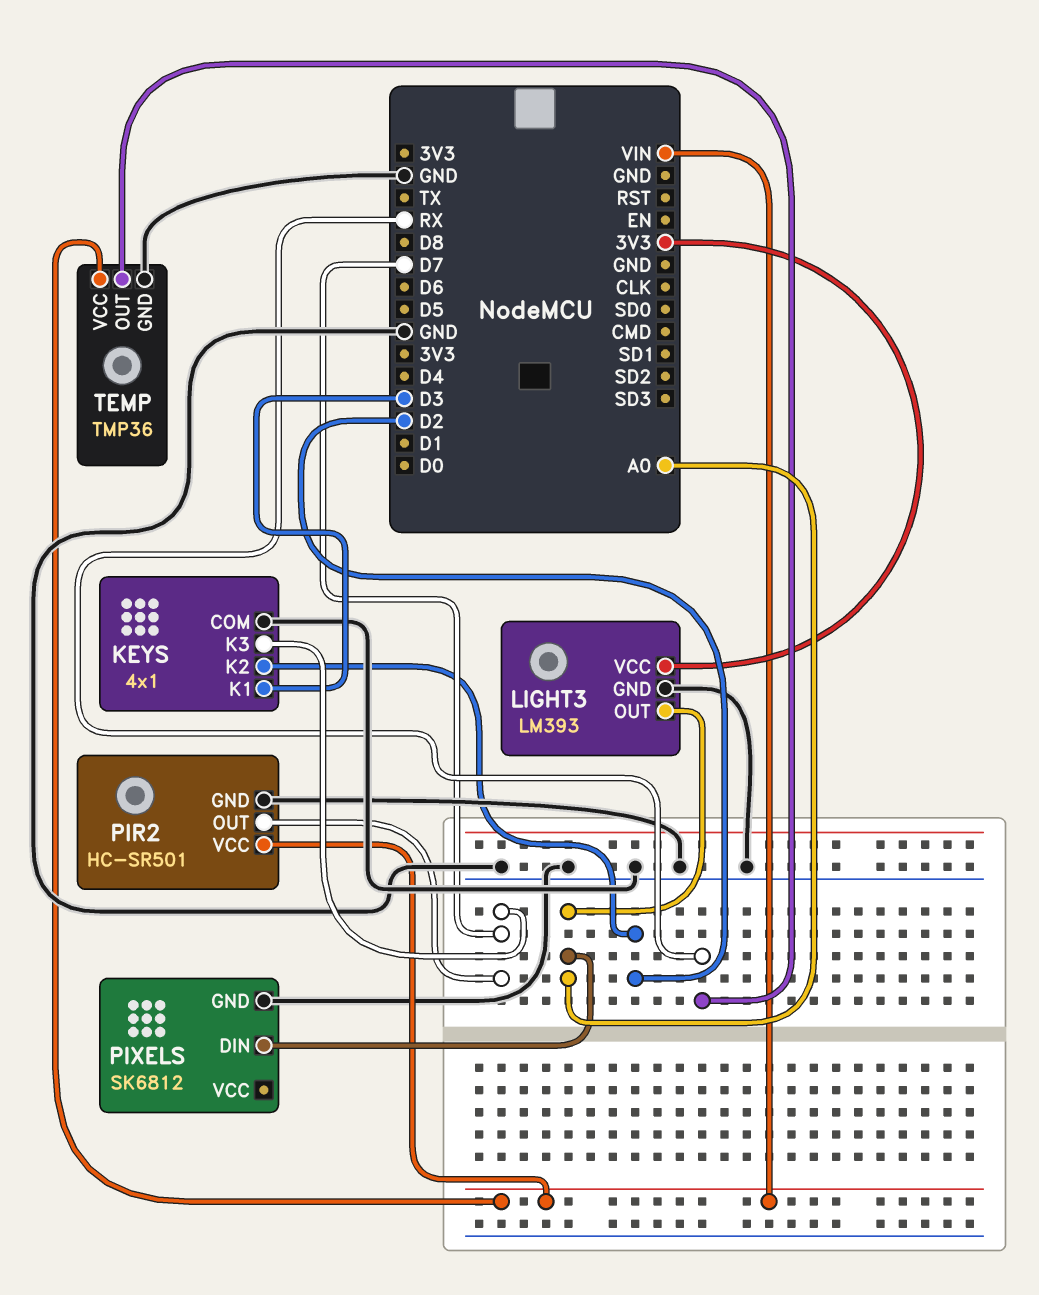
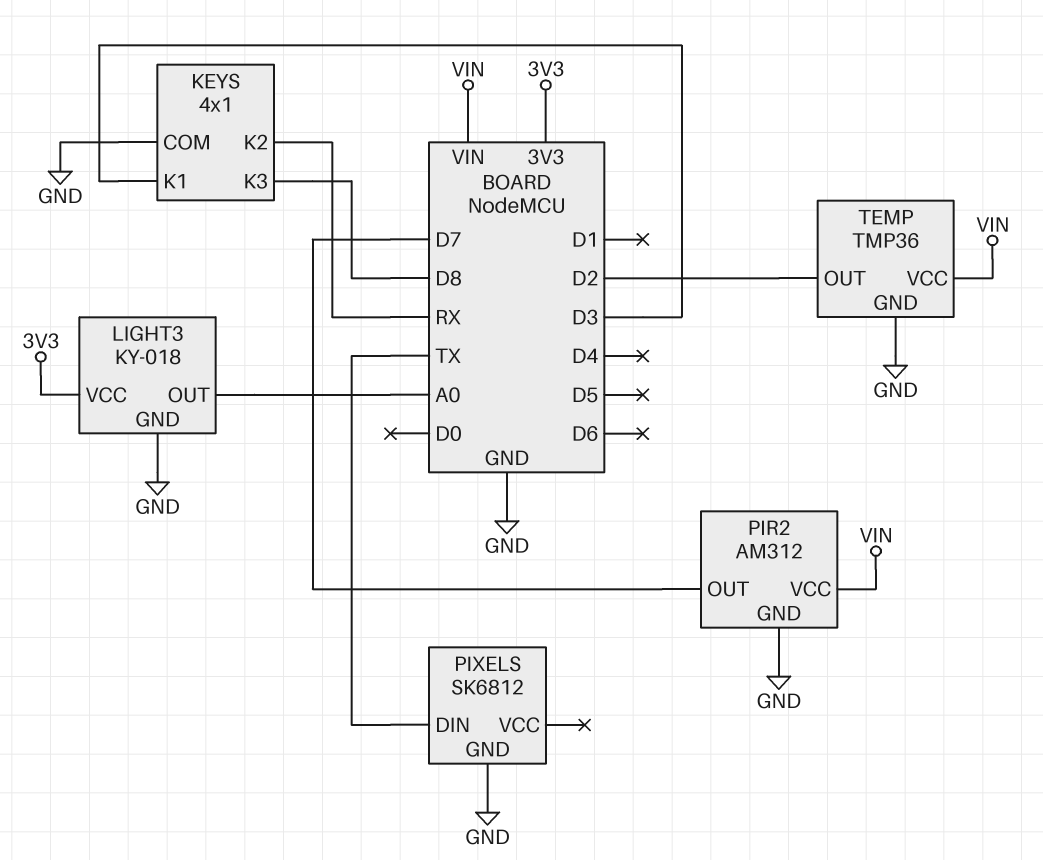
KEYS pin K2: D2 -> RX
KEYS pin K3: D7 -> D8
LIGHT3: LM393 -> KY-018
PIR2: HC-SR501 -> AM312
PIXELS pin DIN: A0 -> TX
TEMP pin OUT: RX -> D2

